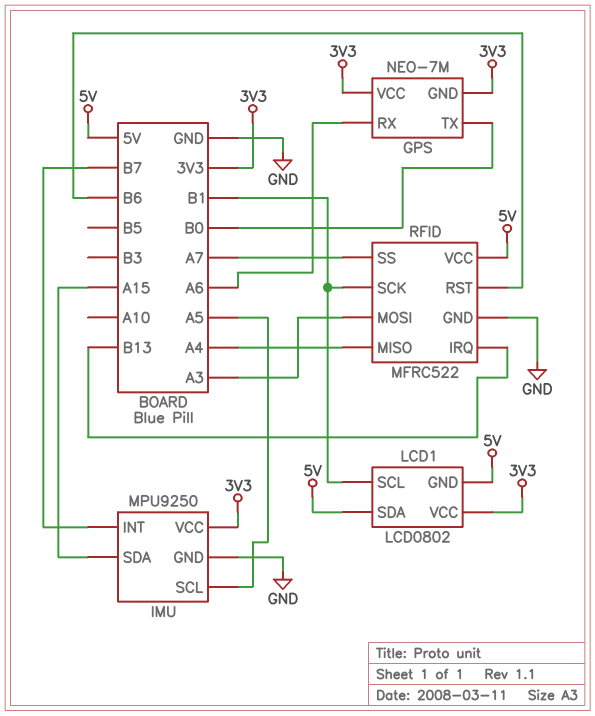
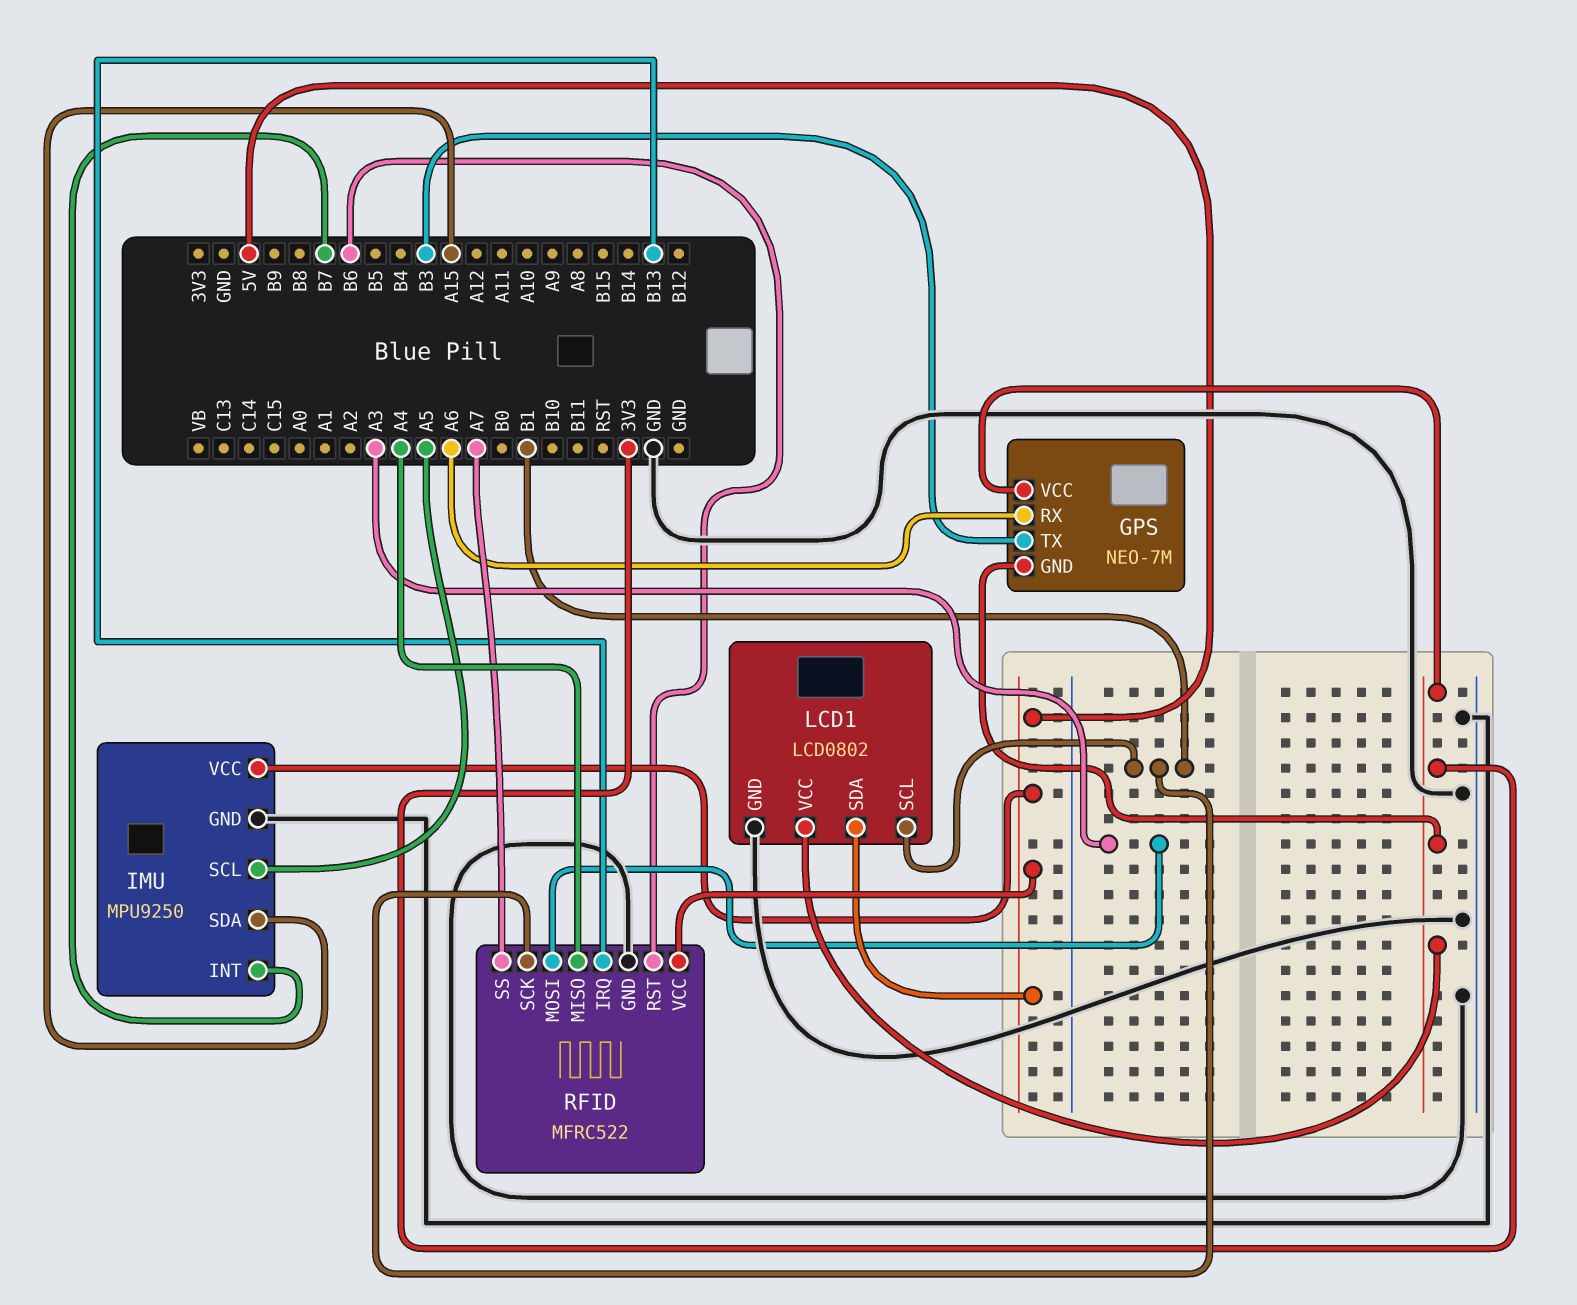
GPS pin TX: B0 -> B3
IMU pin VCC: 3V3 -> 5V
LCD1 pin GND: 5V -> GND

